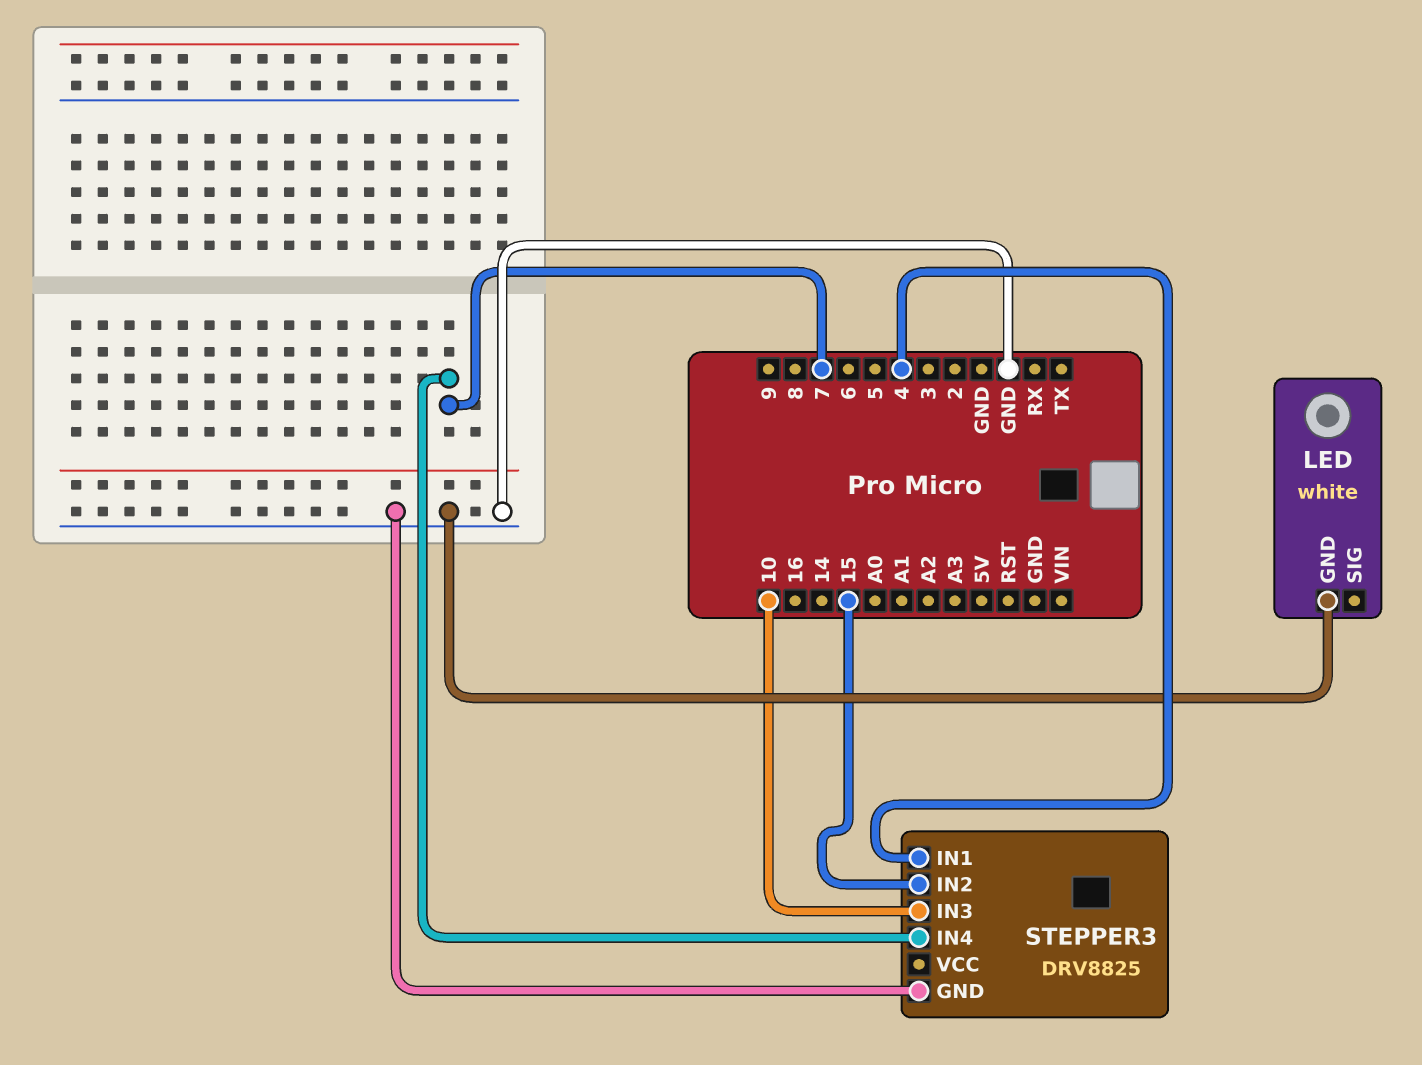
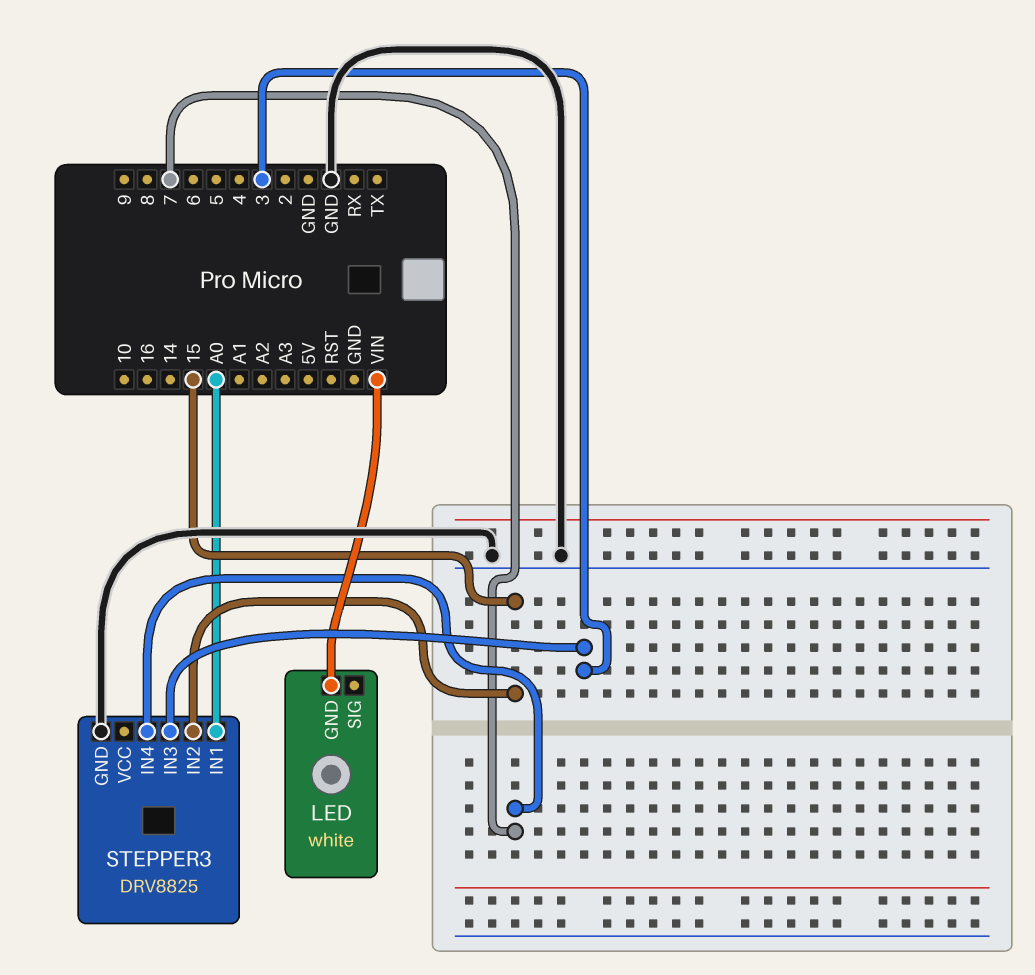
LED pin GND: GND -> VIN
STEPPER3 pin IN1: 4 -> A0
STEPPER3 pin IN3: 10 -> 3

